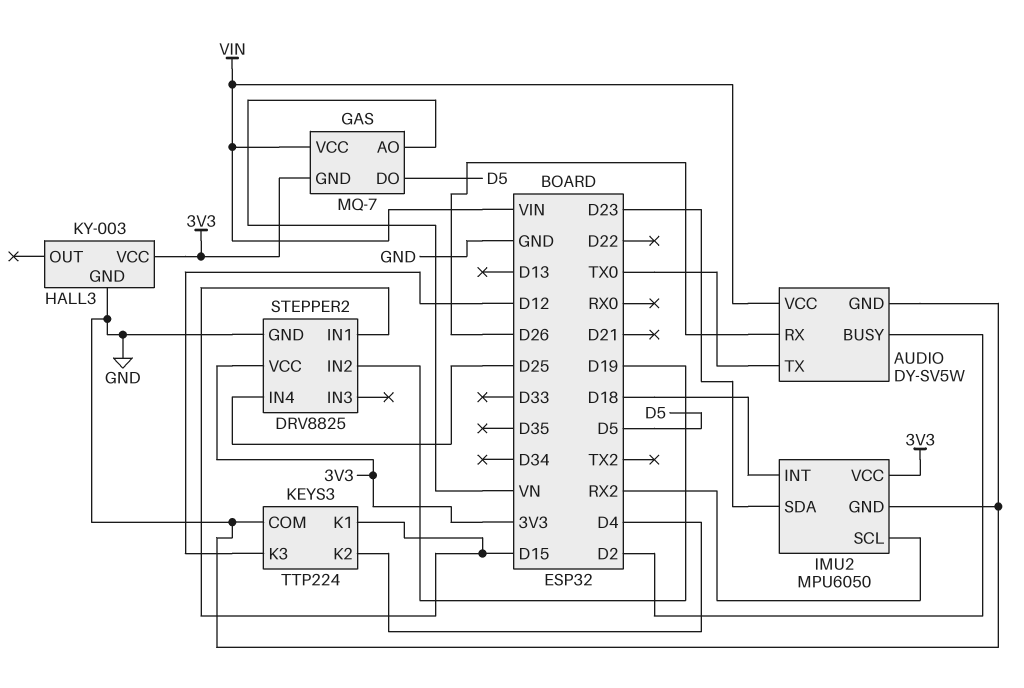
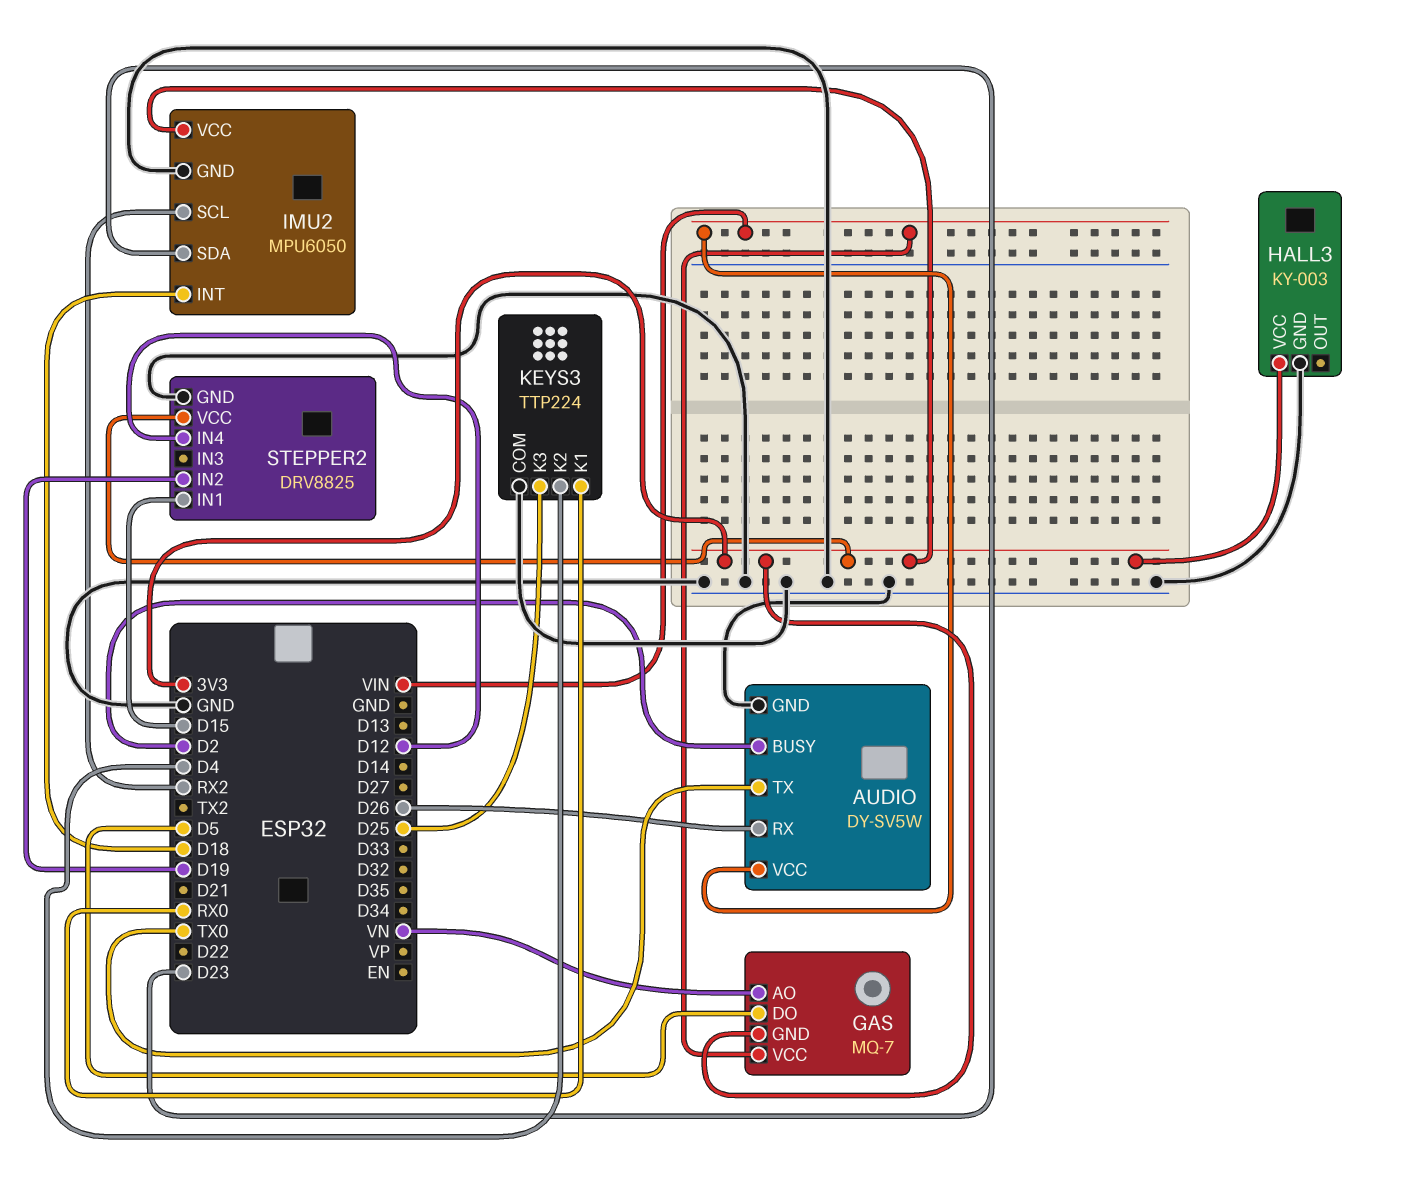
KEYS3 pin K1: D15 -> RX0
KEYS3 pin K3: D12 -> D25
STEPPER2 pin IN4: D25 -> D12

